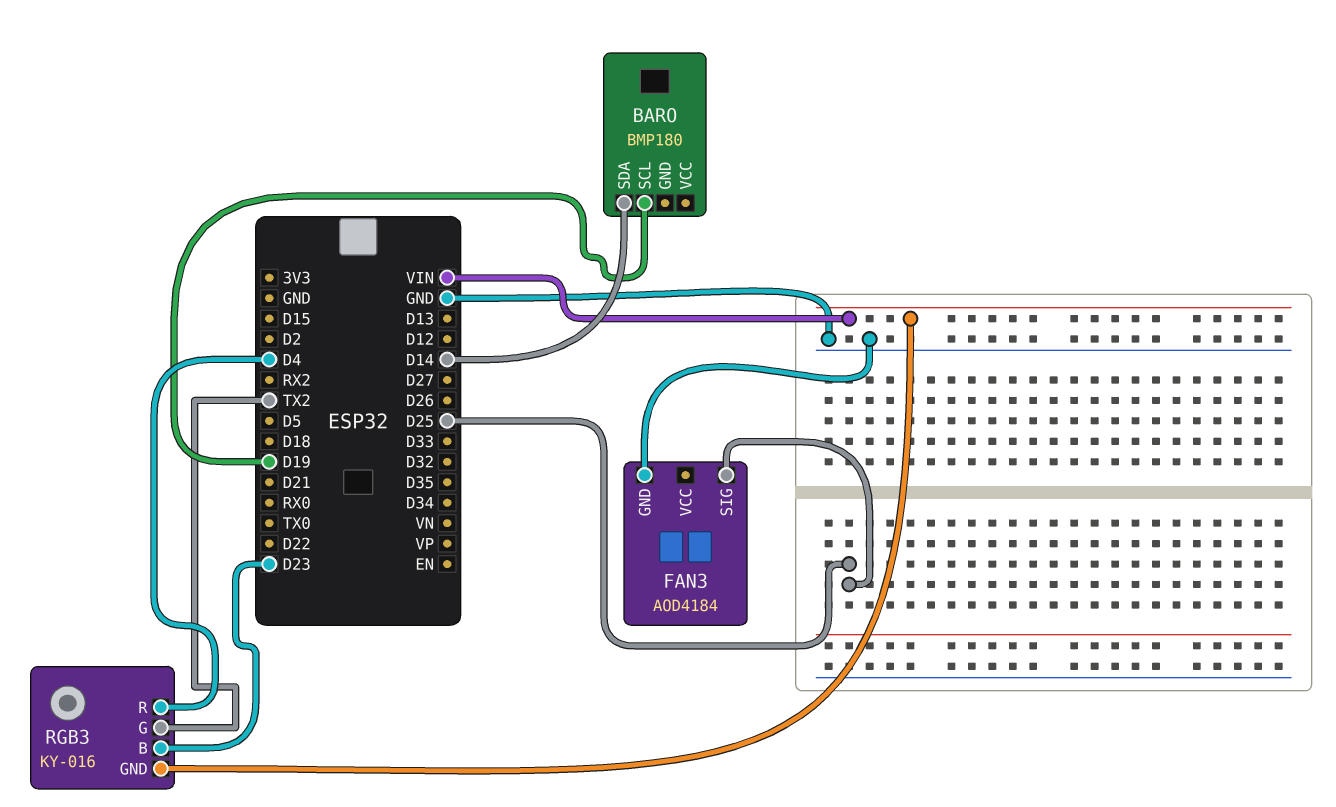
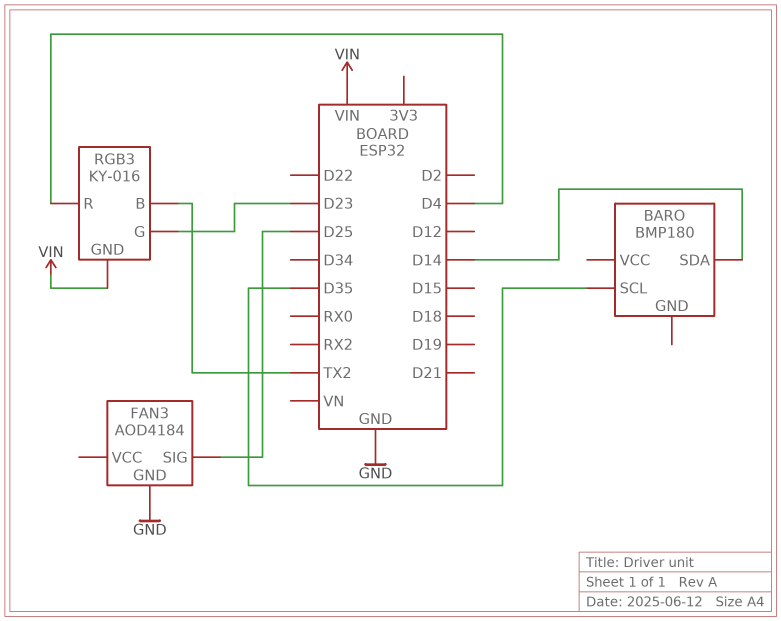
BARO pin SCL: D19 -> D35
RGB3 pin B: D23 -> TX2
RGB3 pin G: TX2 -> D23

